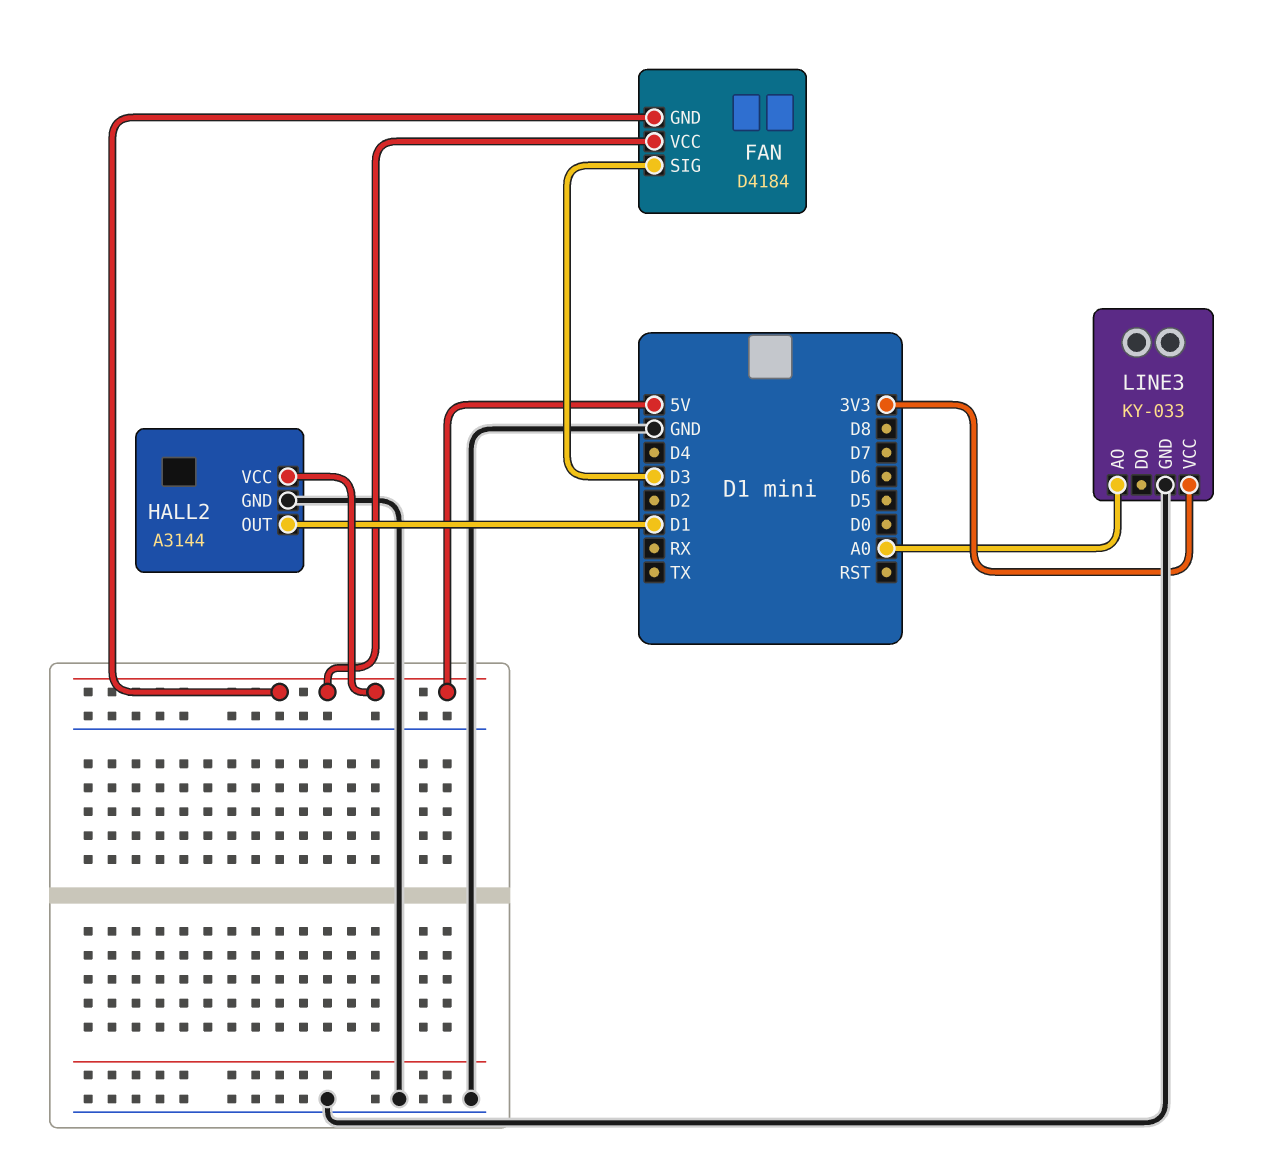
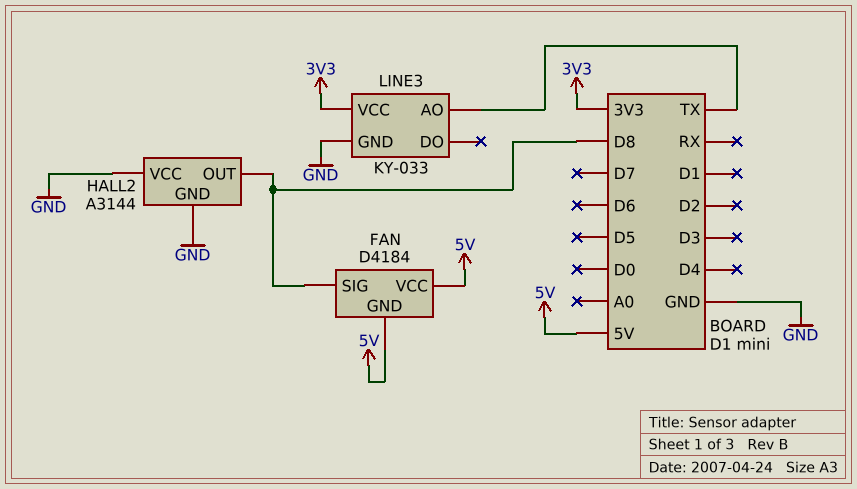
FAN pin SIG: D3 -> D8
HALL2 pin OUT: D1 -> D8
HALL2 pin VCC: 5V -> GND
LINE3 pin AO: A0 -> TX

